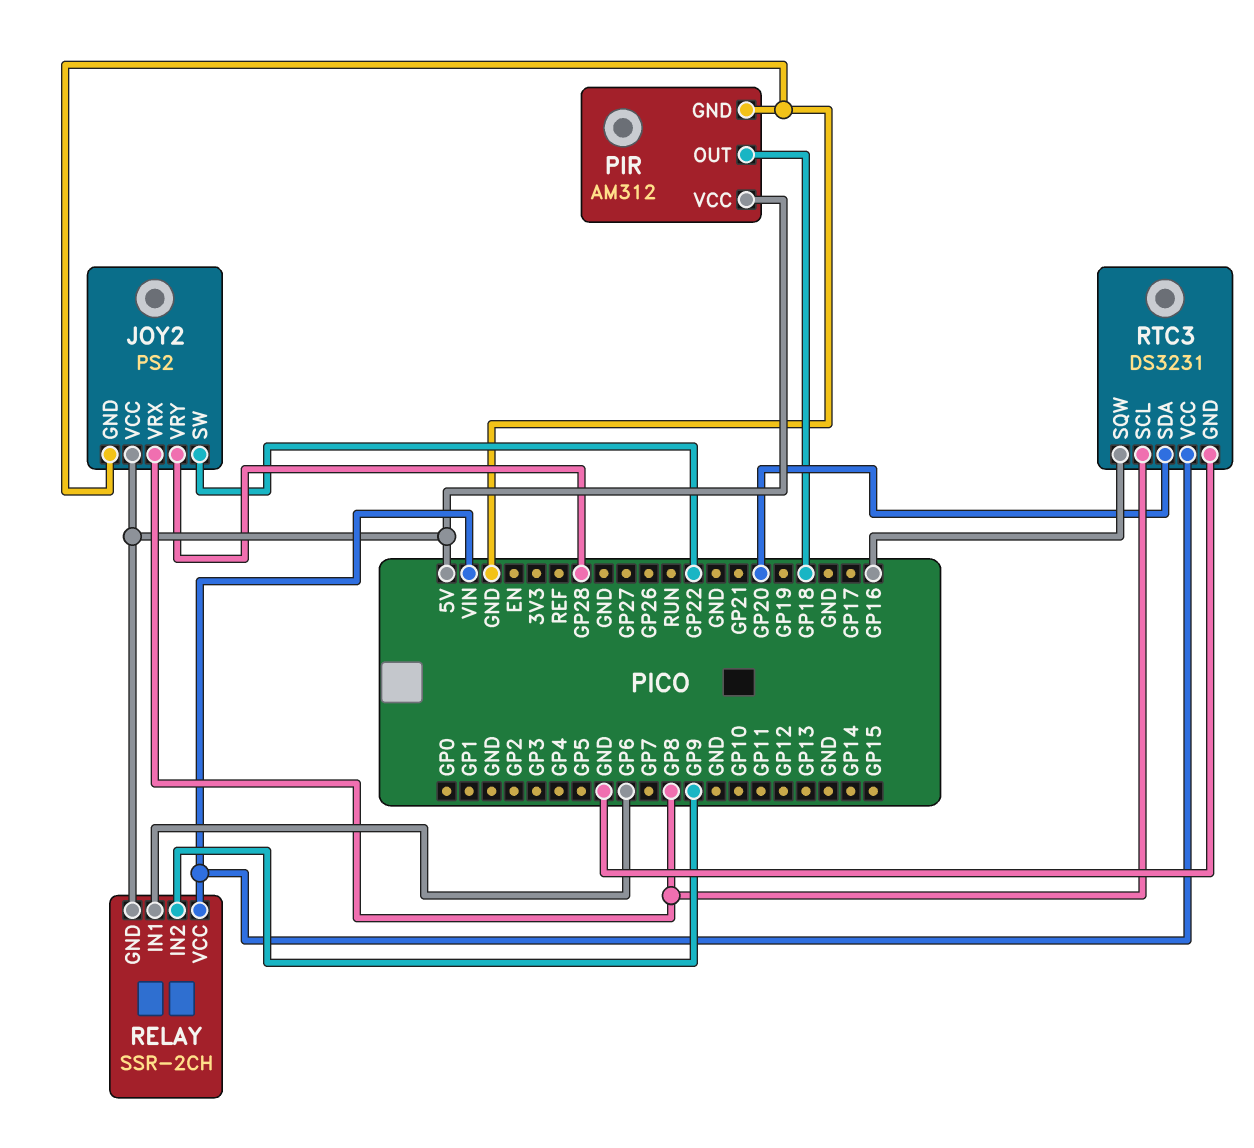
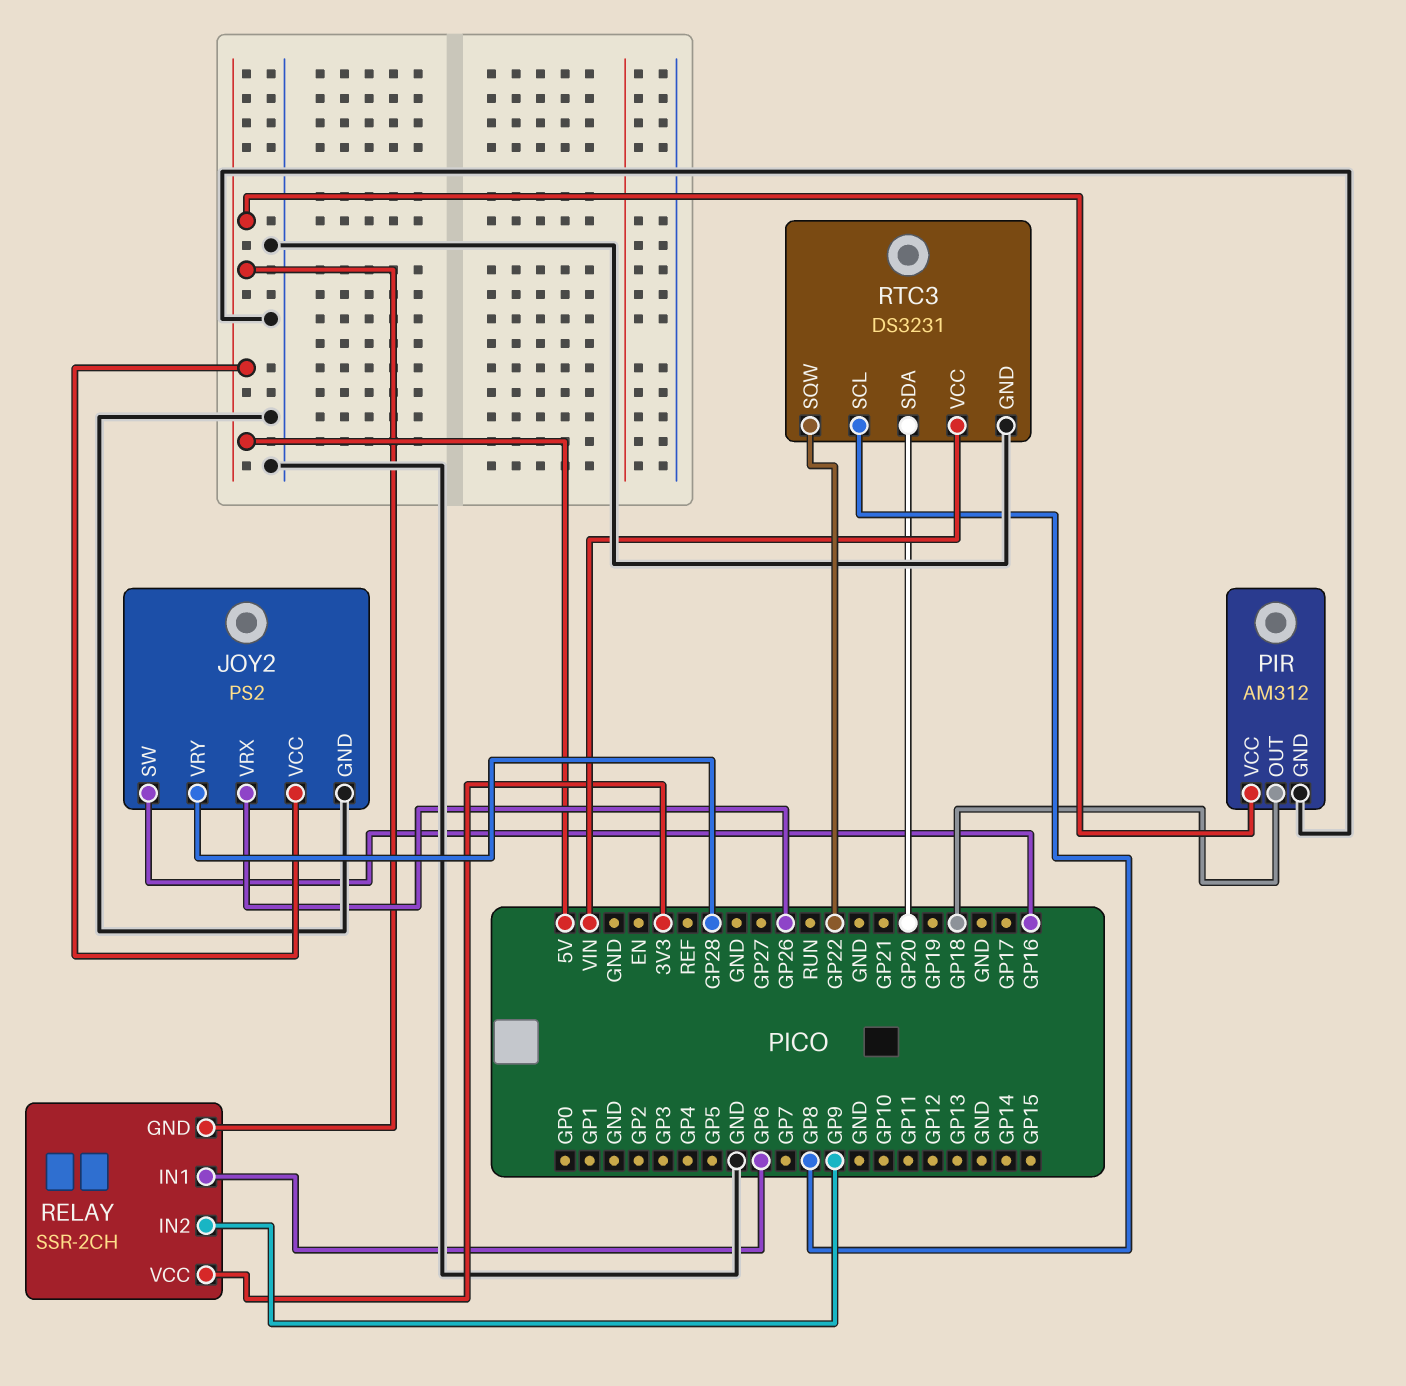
JOY2 pin SW: GP22 -> GP16
JOY2 pin VRX: GP8 -> GP26
RELAY pin VCC: VIN -> 3V3
RTC3 pin SQW: GP16 -> GP22

